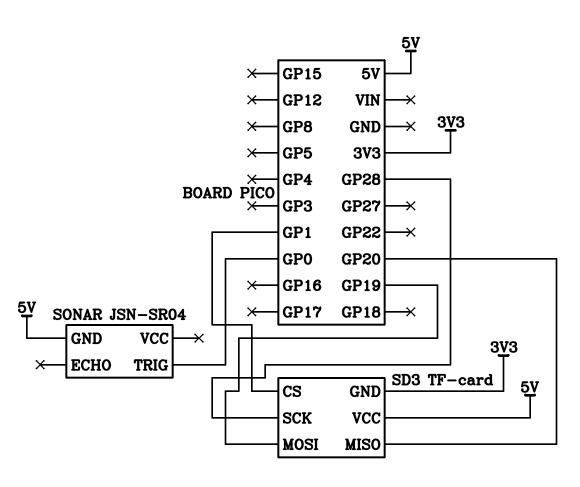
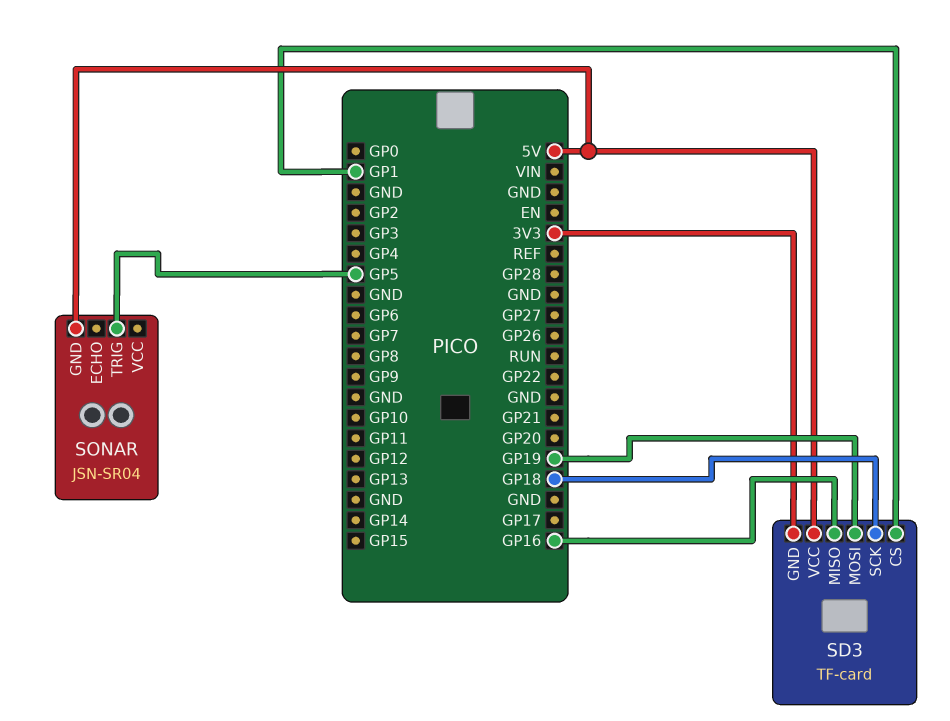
SD3 pin MISO: GP20 -> GP16
SD3 pin SCK: GP28 -> GP18
SONAR pin TRIG: GP0 -> GP5

